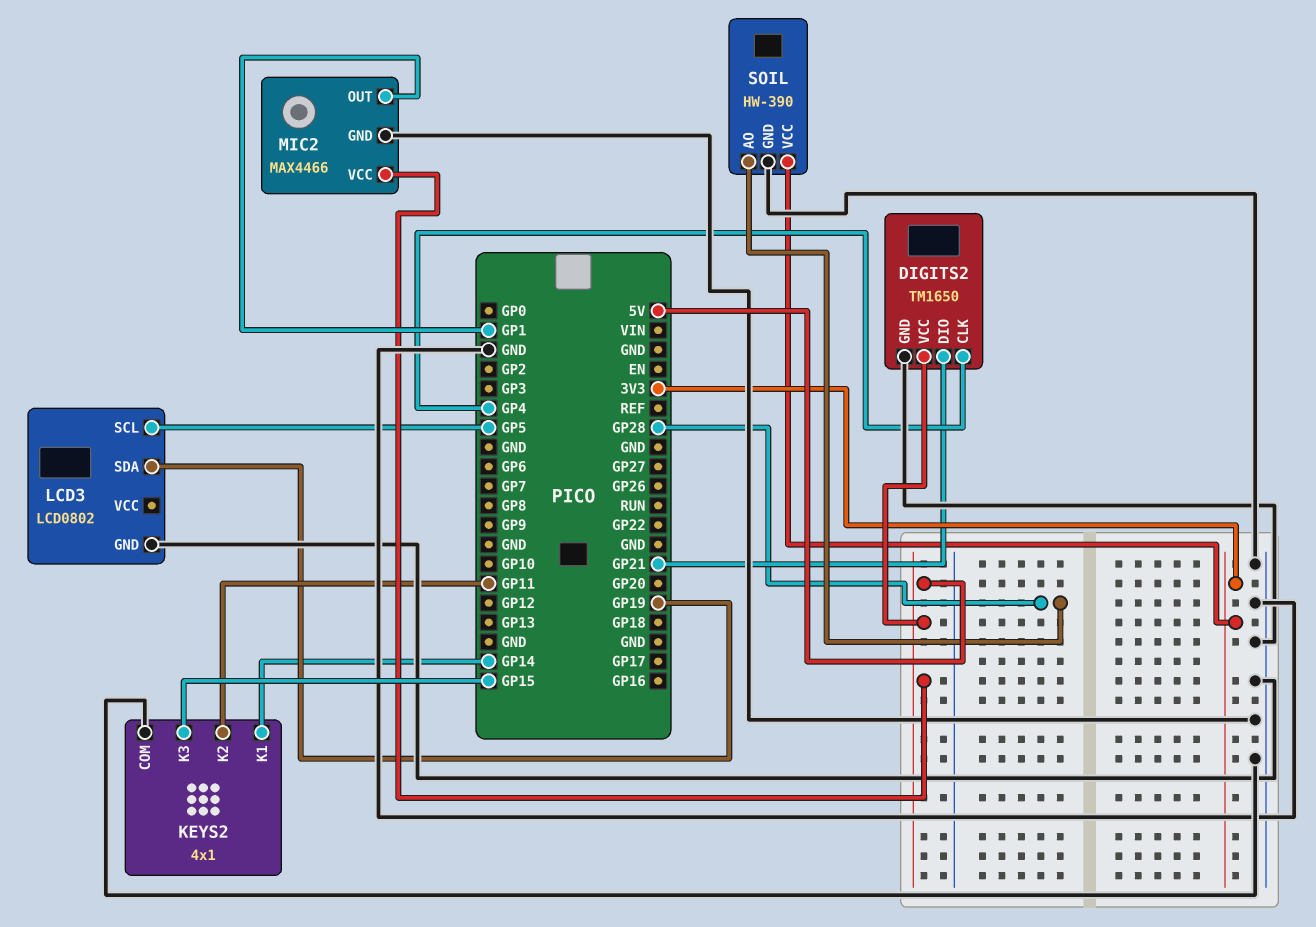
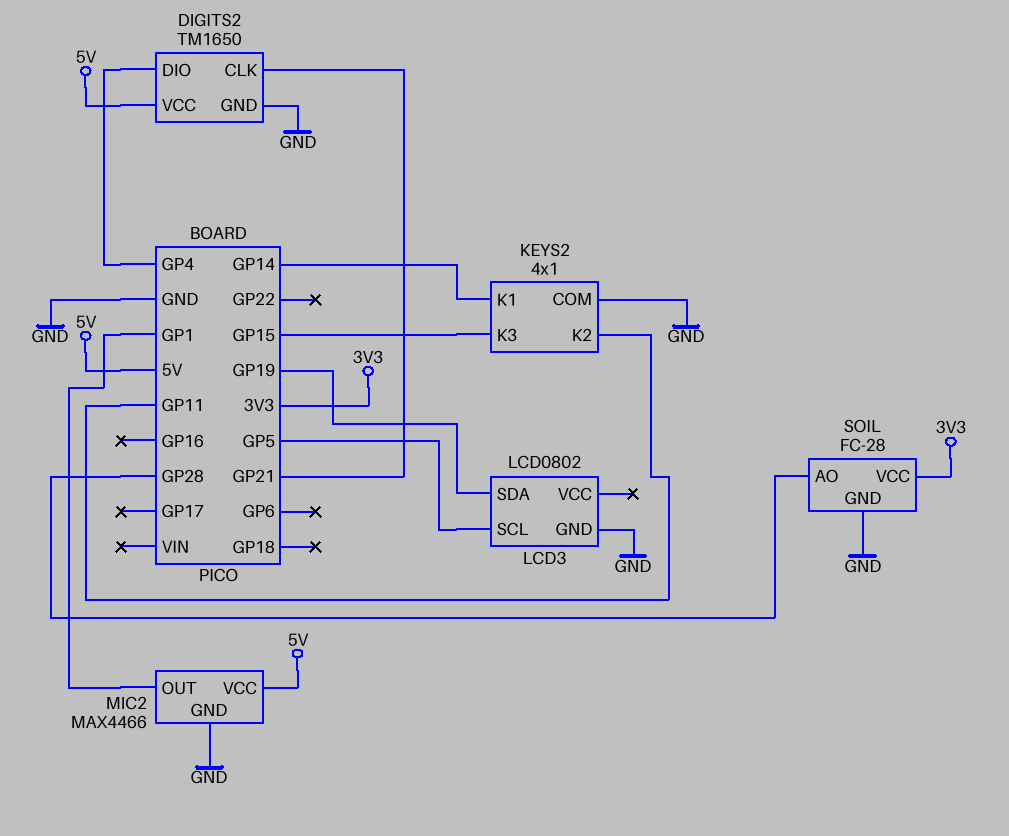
DIGITS2 pin CLK: GP4 -> GP21
DIGITS2 pin DIO: GP21 -> GP4
SOIL: HW-390 -> FC-28

